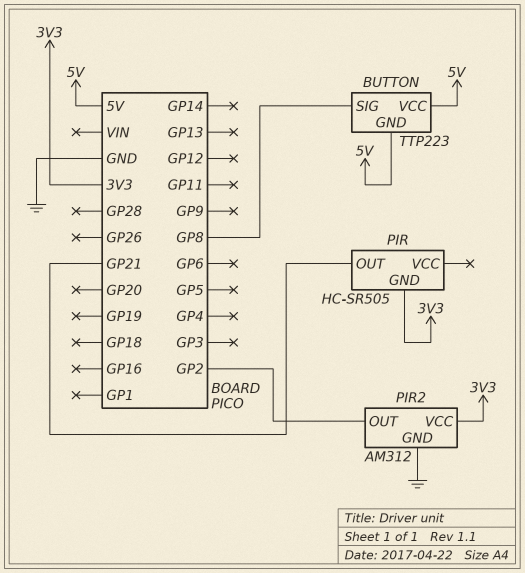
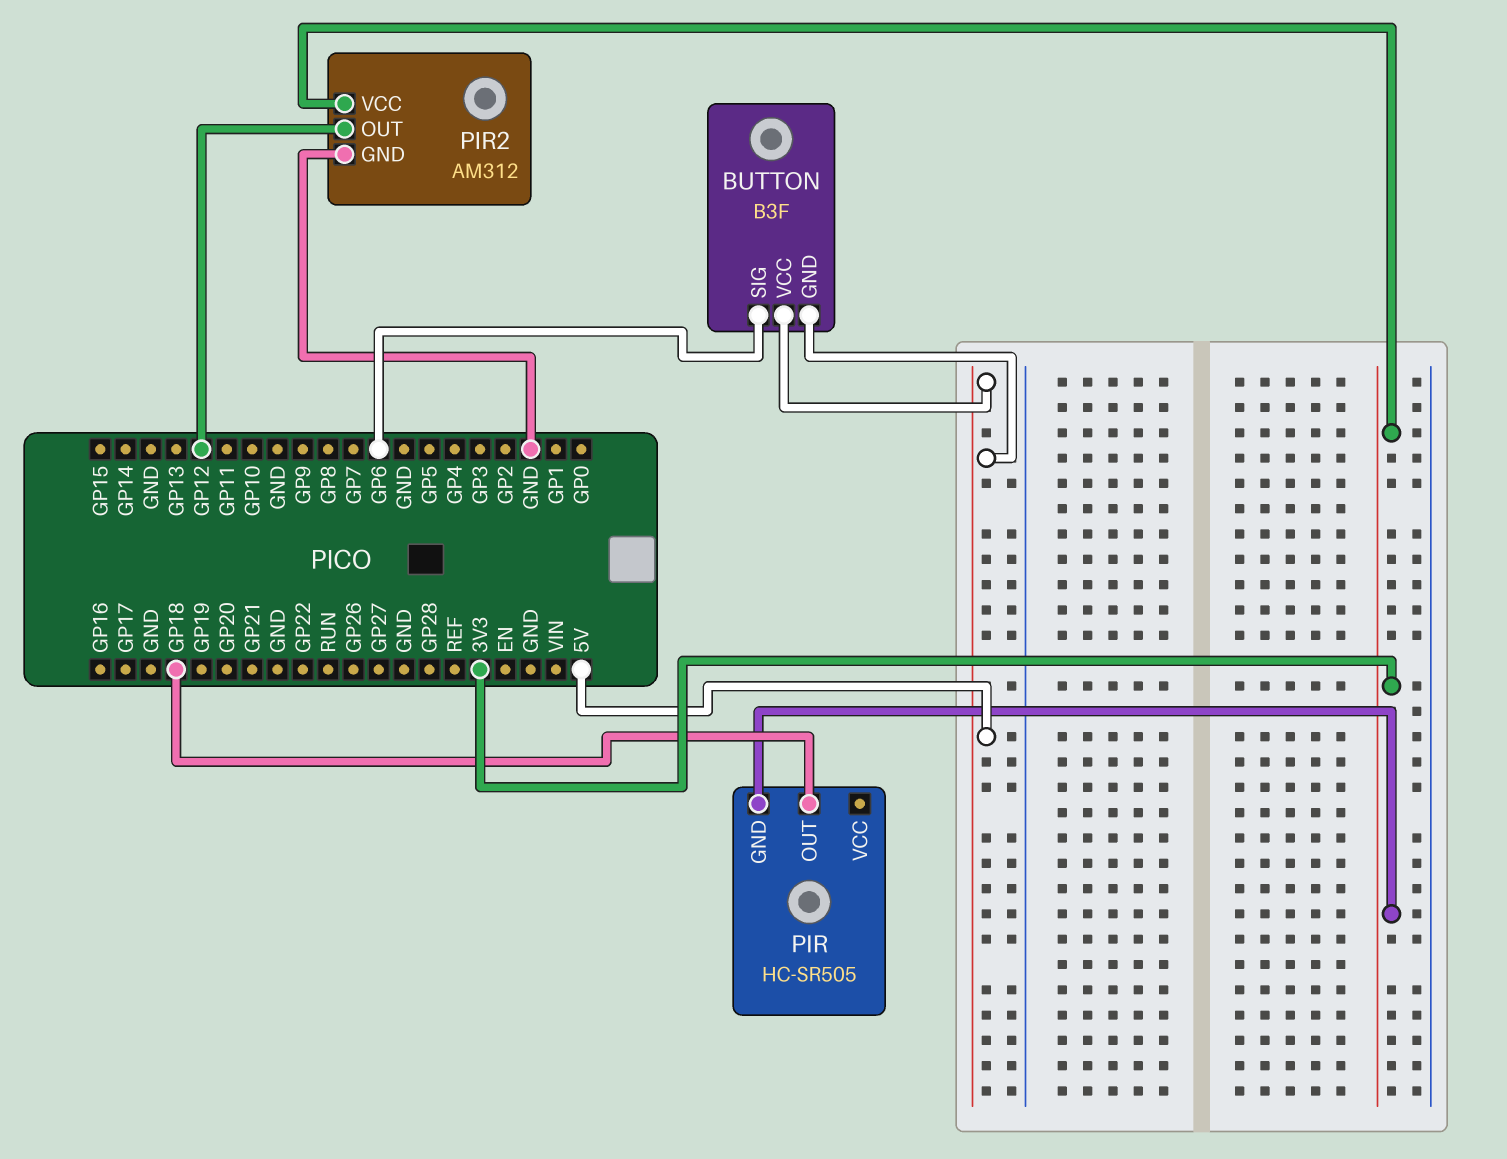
BUTTON: TTP223 -> B3F
BUTTON pin SIG: GP8 -> GP6
PIR pin OUT: GP21 -> GP18
PIR2 pin OUT: GP2 -> GP12

